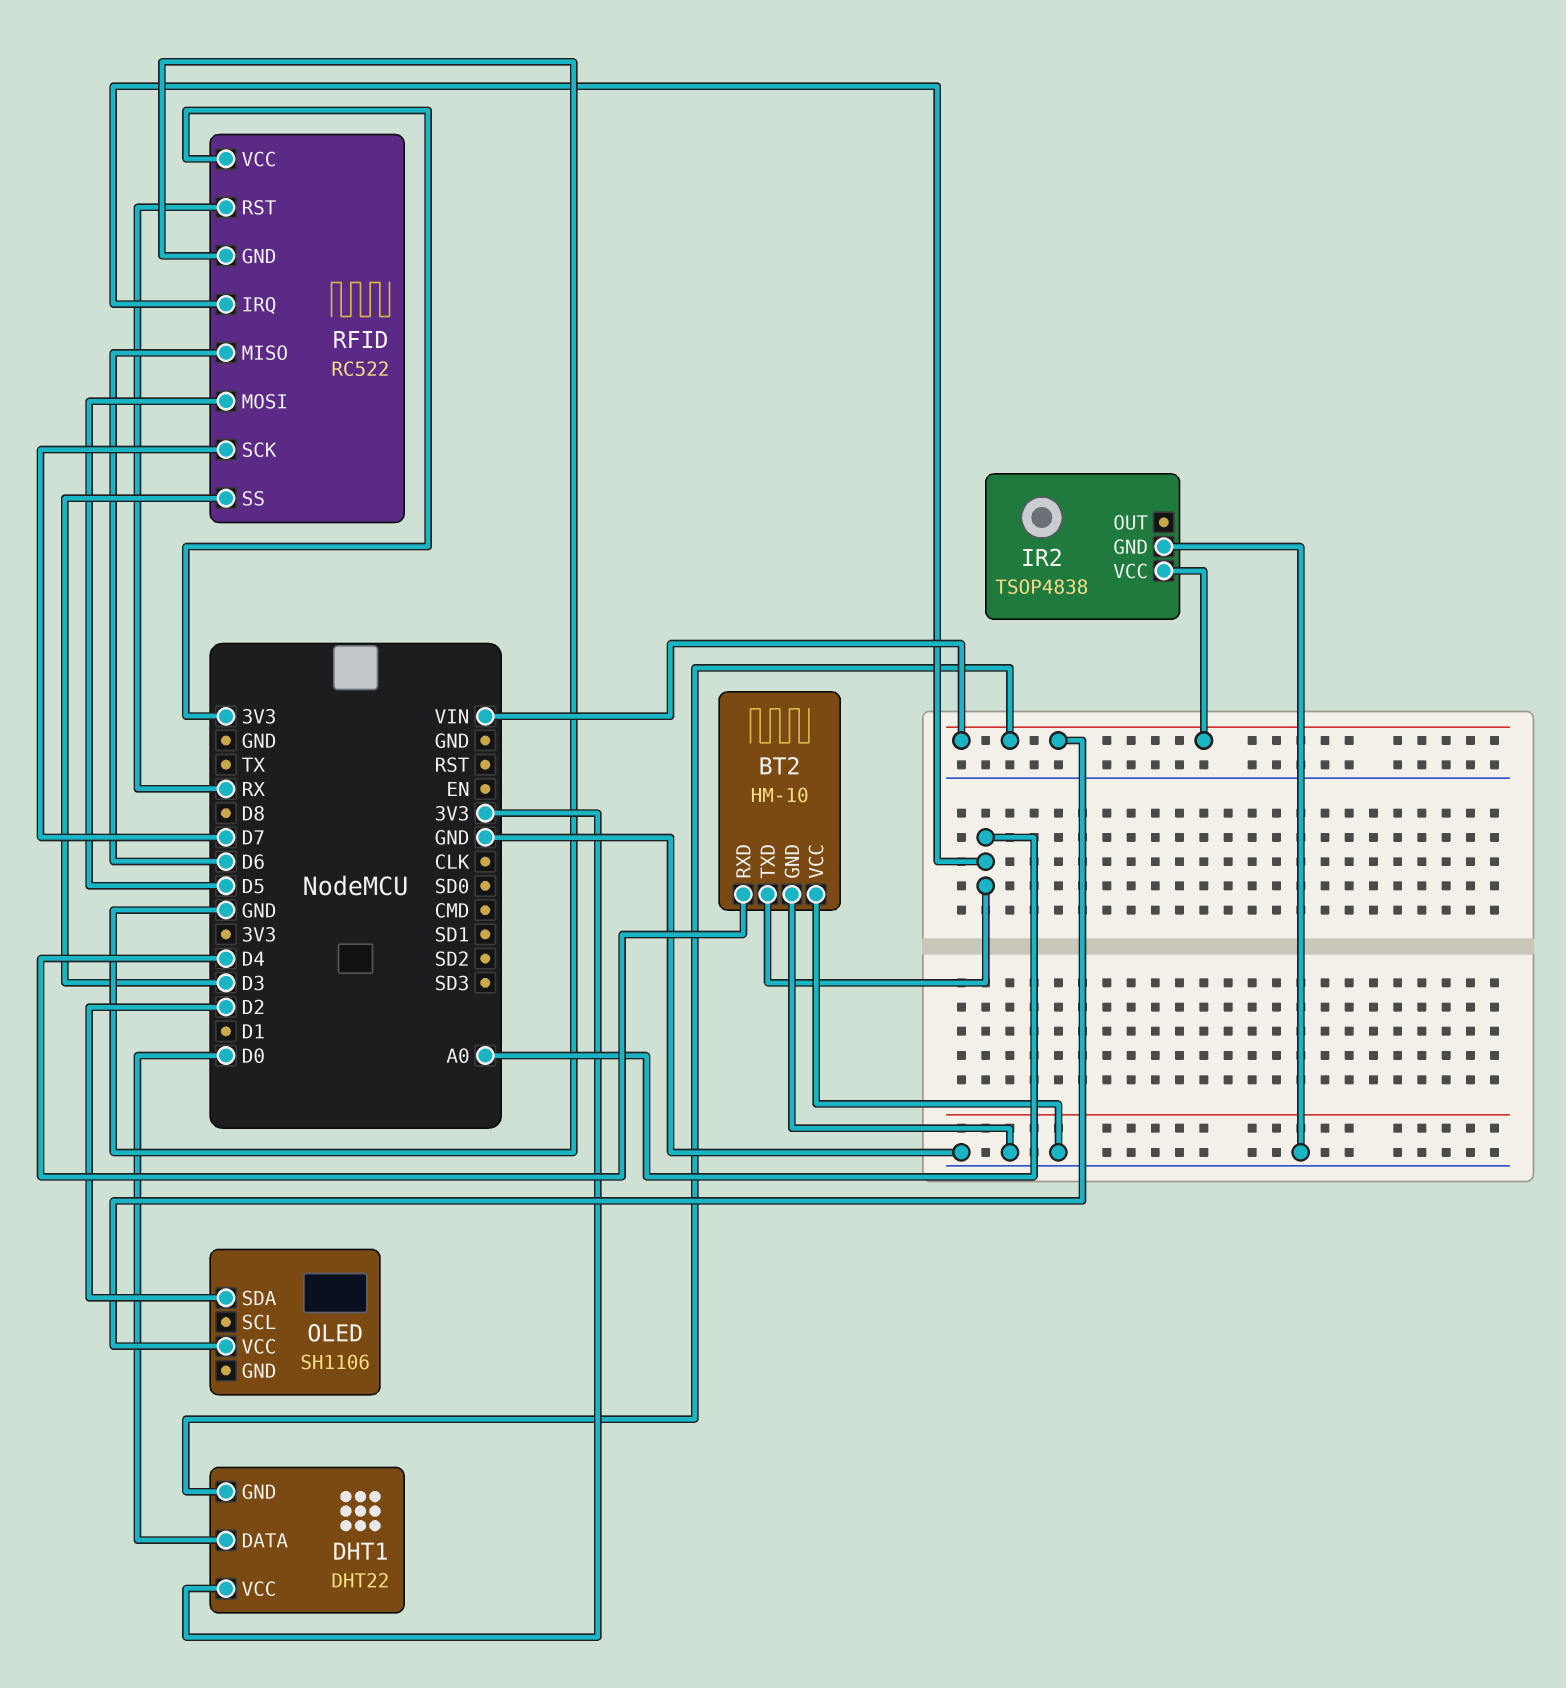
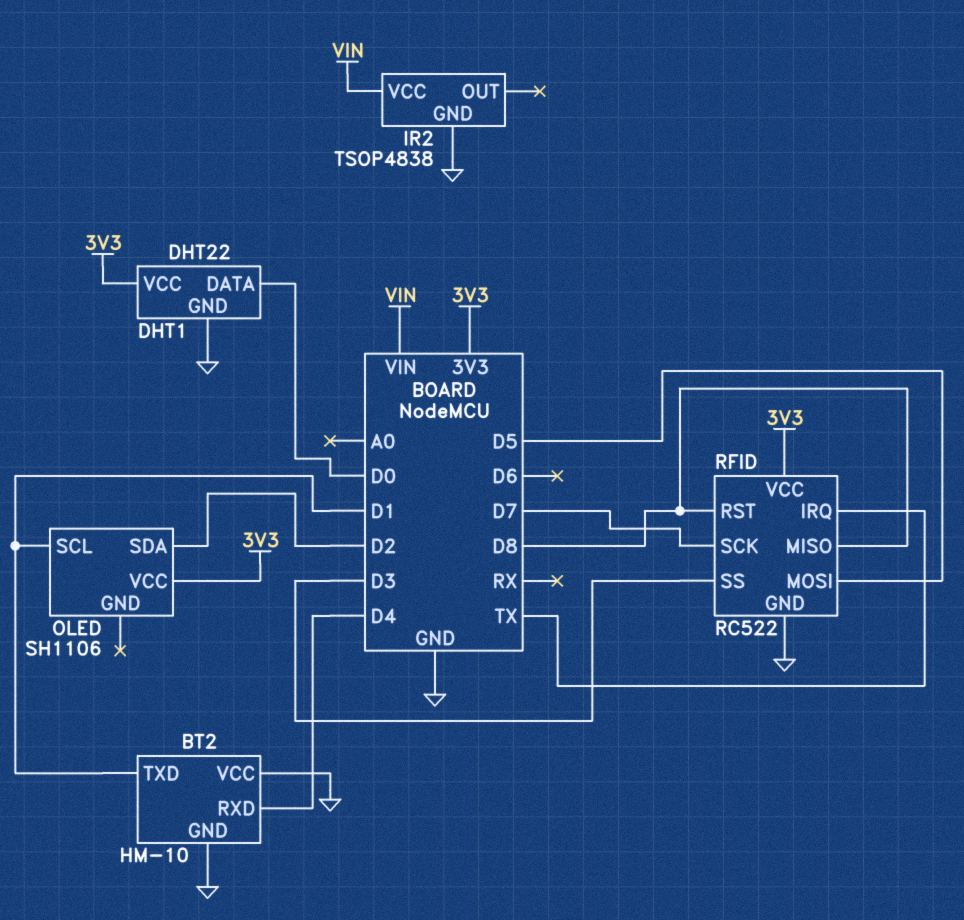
BT2 pin TXD: A0 -> D1
DHT1 pin GND: VIN -> GND
OLED pin SCL: none -> D1
OLED pin VCC: VIN -> 3V3
RFID pin IRQ: A0 -> TX
RFID pin MISO: D6 -> D8
RFID pin RST: RX -> D8

